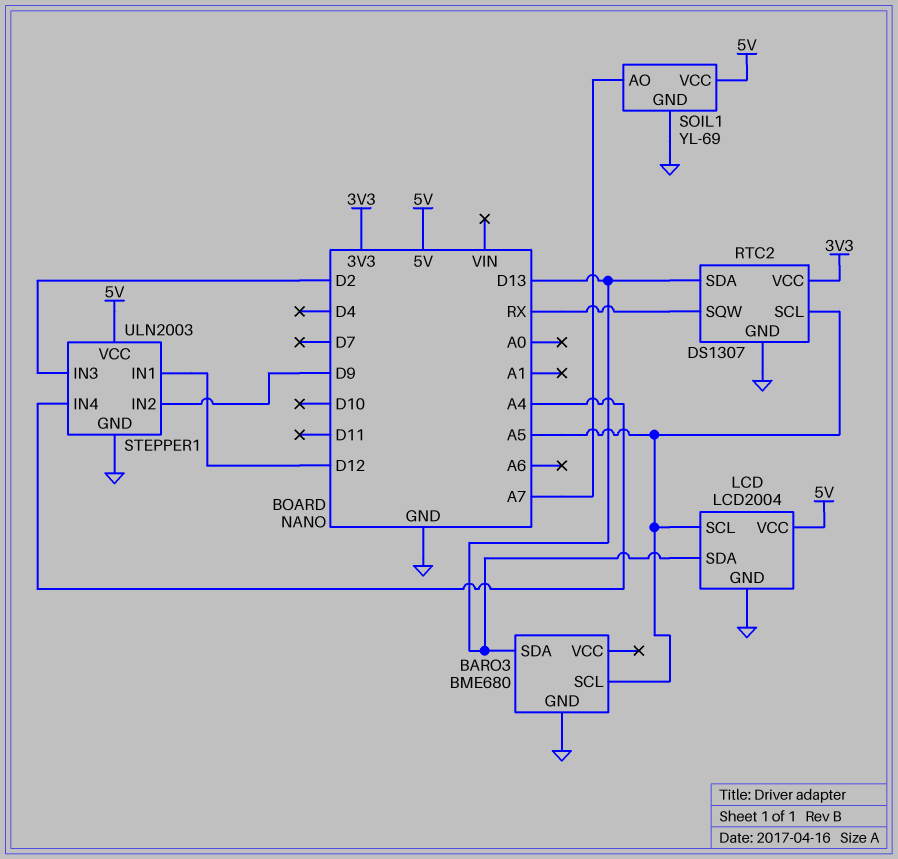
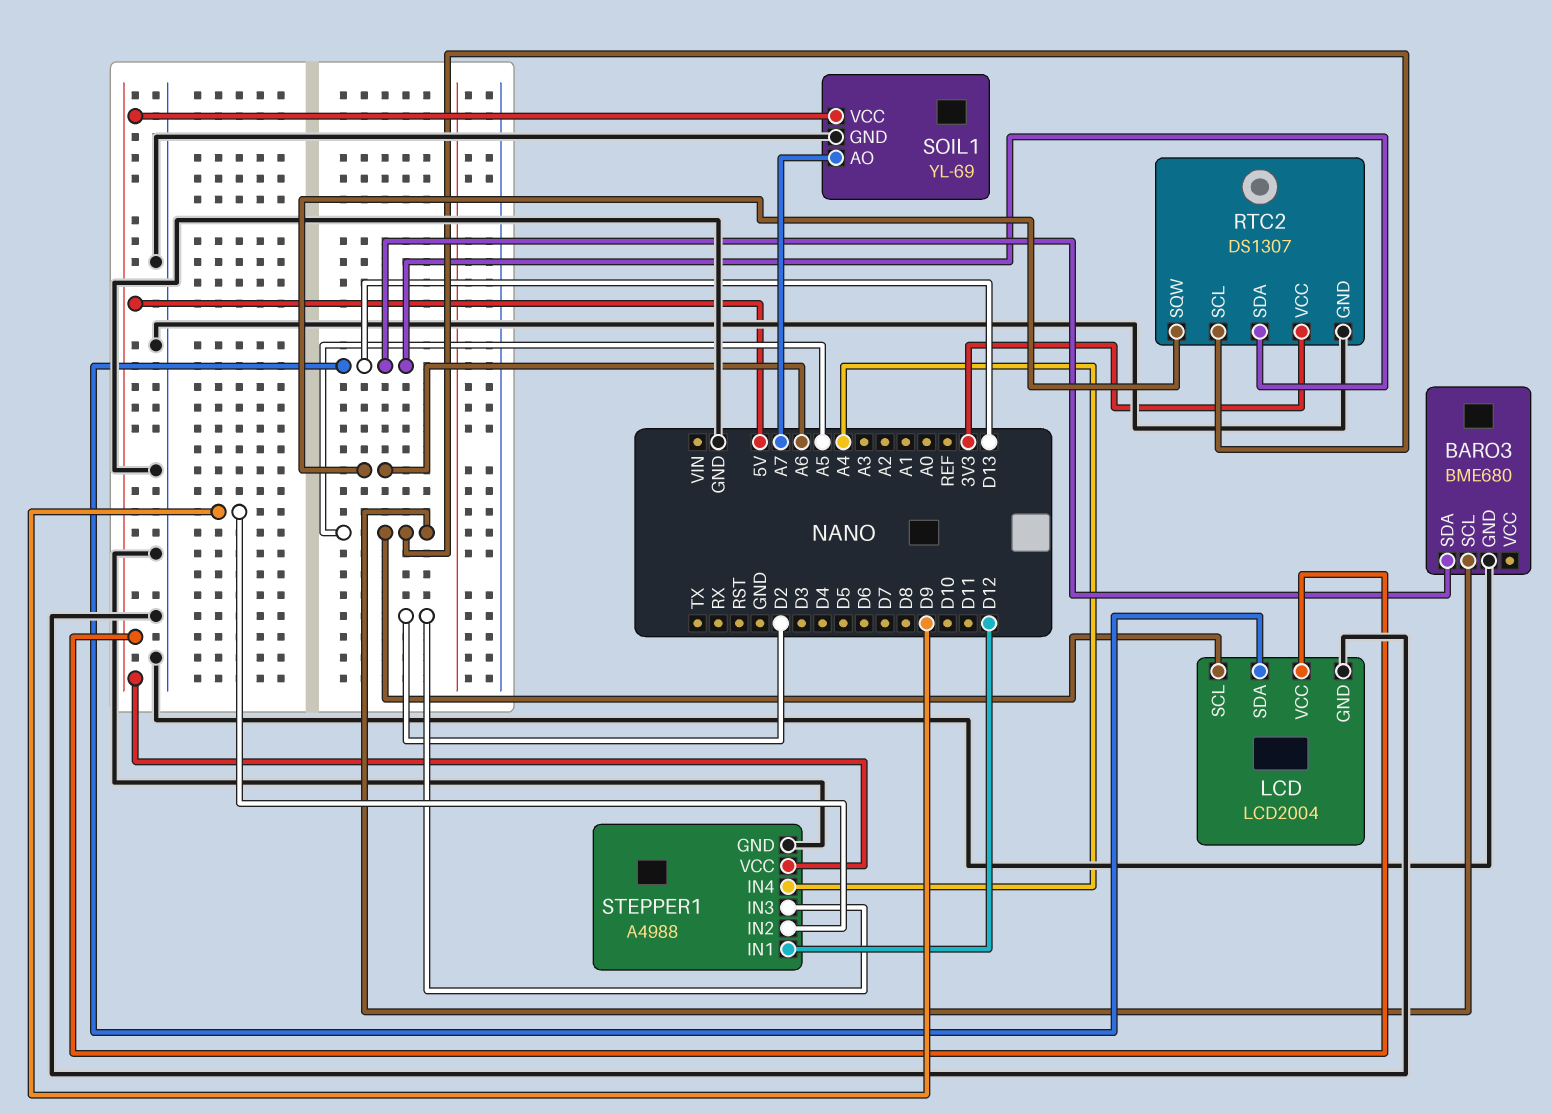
RTC2 pin SQW: RX -> A6
STEPPER1: ULN2003 -> A4988

